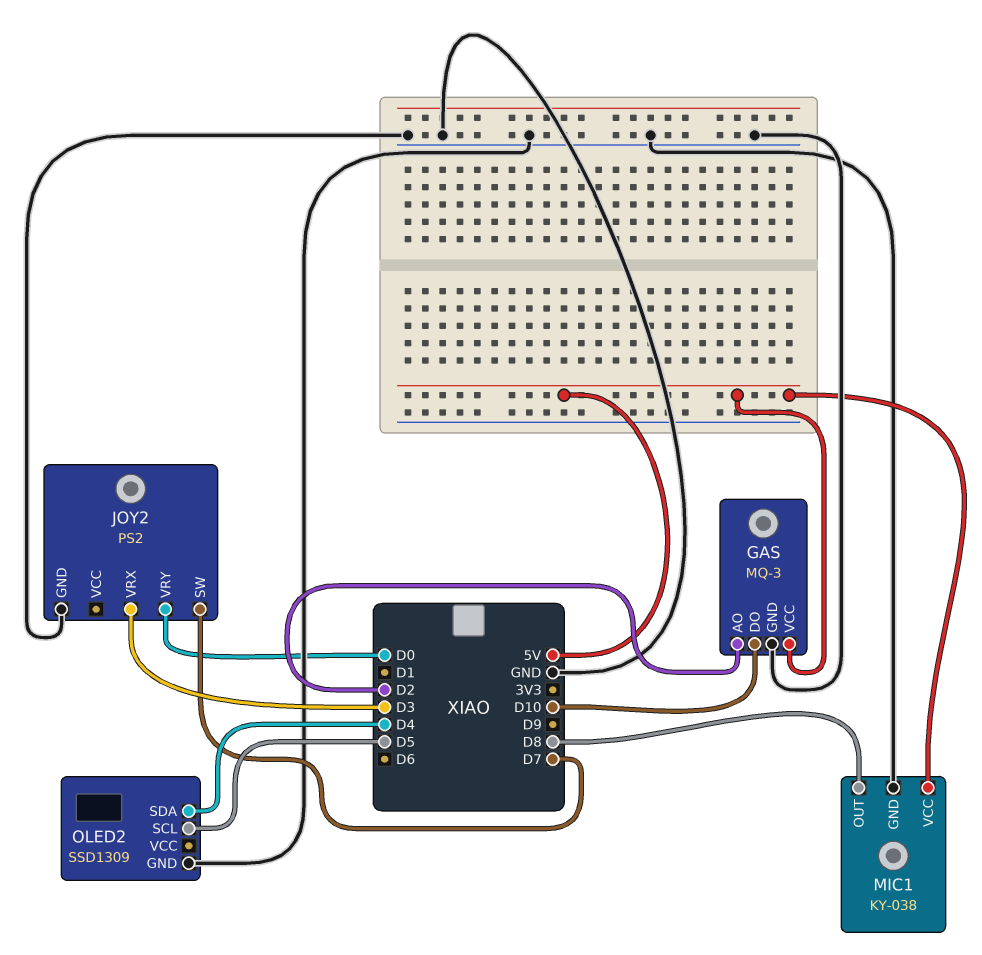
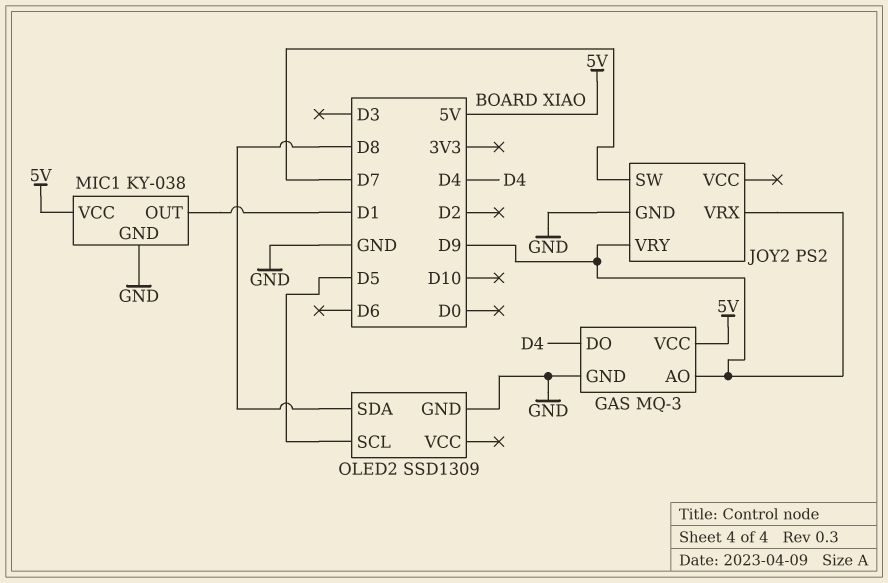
GAS pin AO: D2 -> D9
GAS pin DO: D10 -> D4
JOY2 pin VRX: D3 -> D9
JOY2 pin VRY: D0 -> D9
MIC1 pin OUT: D8 -> D1
OLED2 pin SDA: D4 -> D8

